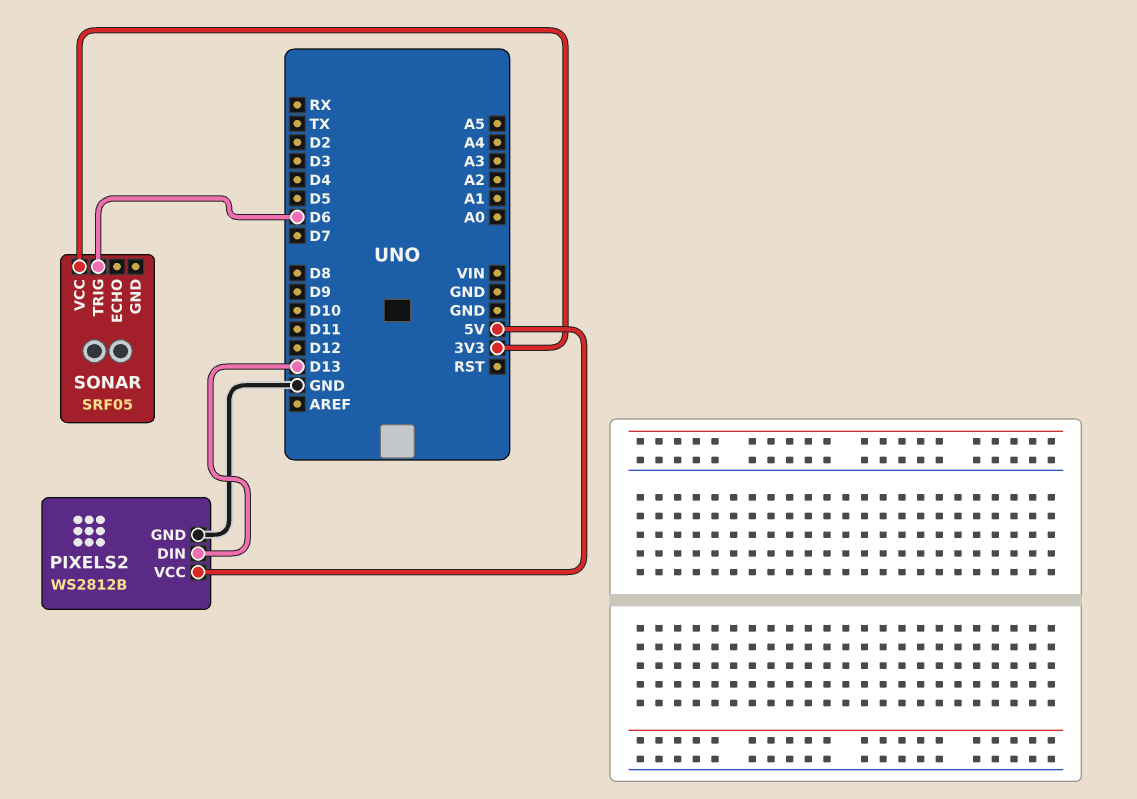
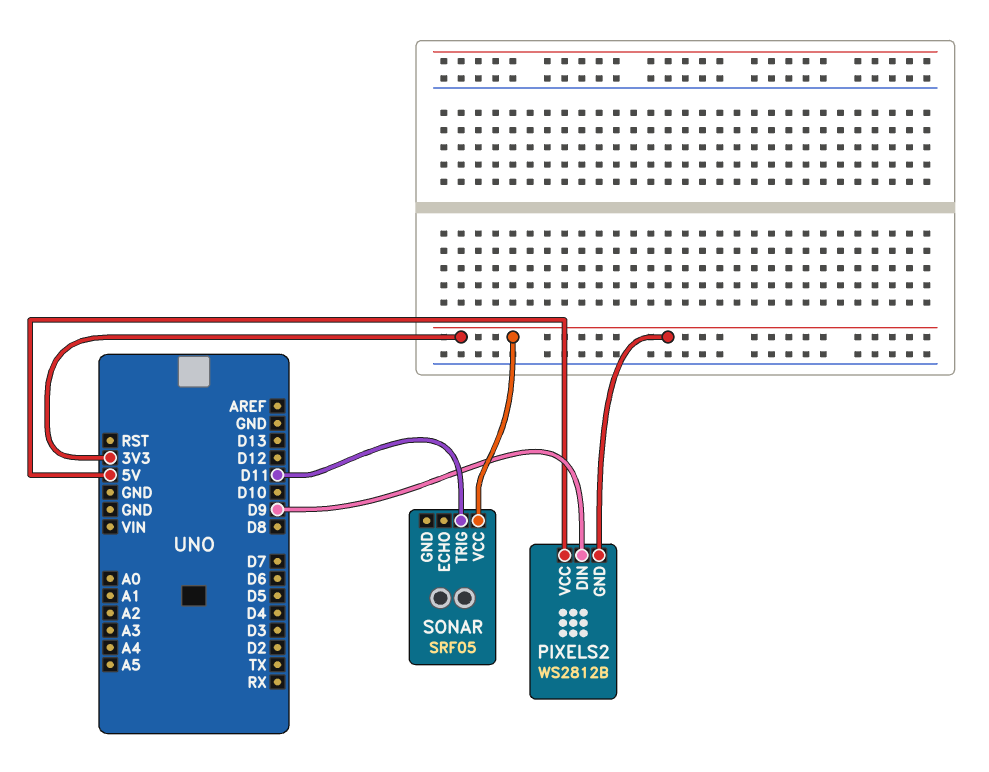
PIXELS2 pin DIN: D13 -> D9
PIXELS2 pin GND: GND -> 3V3
SONAR pin TRIG: D6 -> D11

